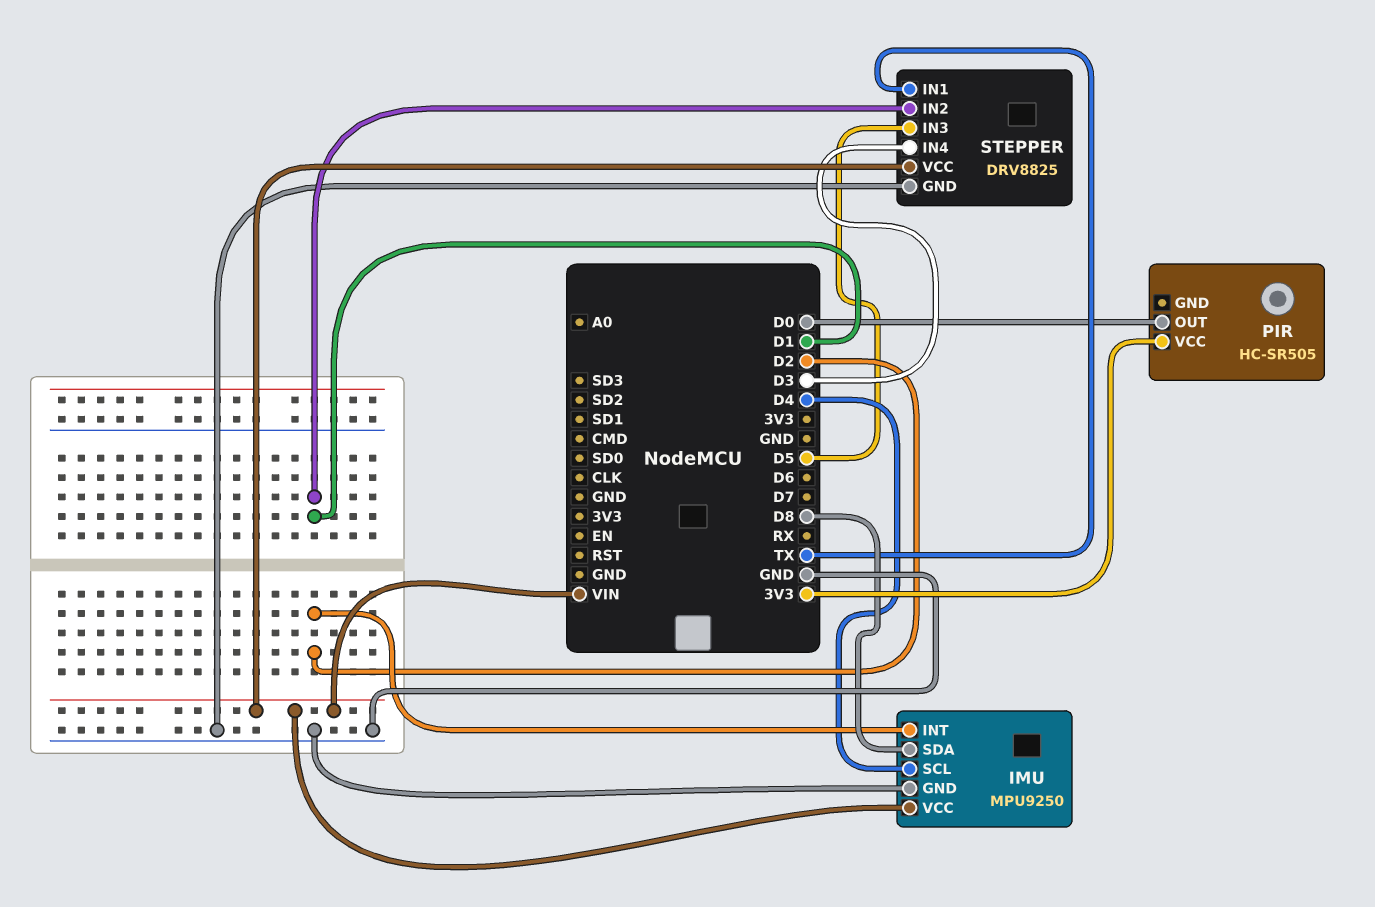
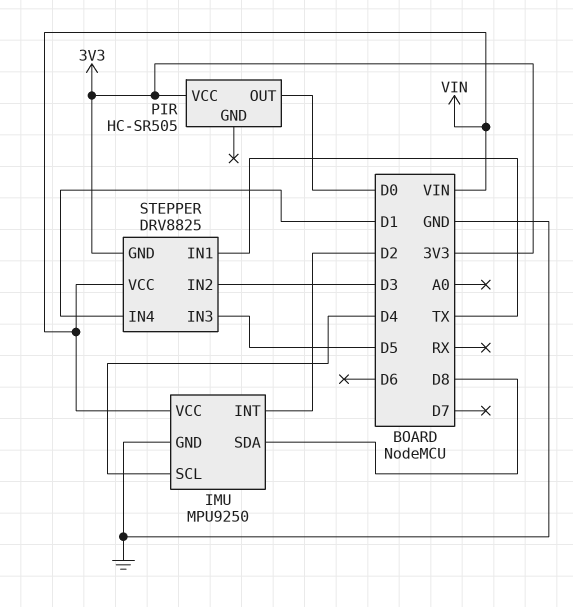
STEPPER pin GND: GND -> 3V3
STEPPER pin IN2: D1 -> D3
STEPPER pin IN4: D3 -> D1

